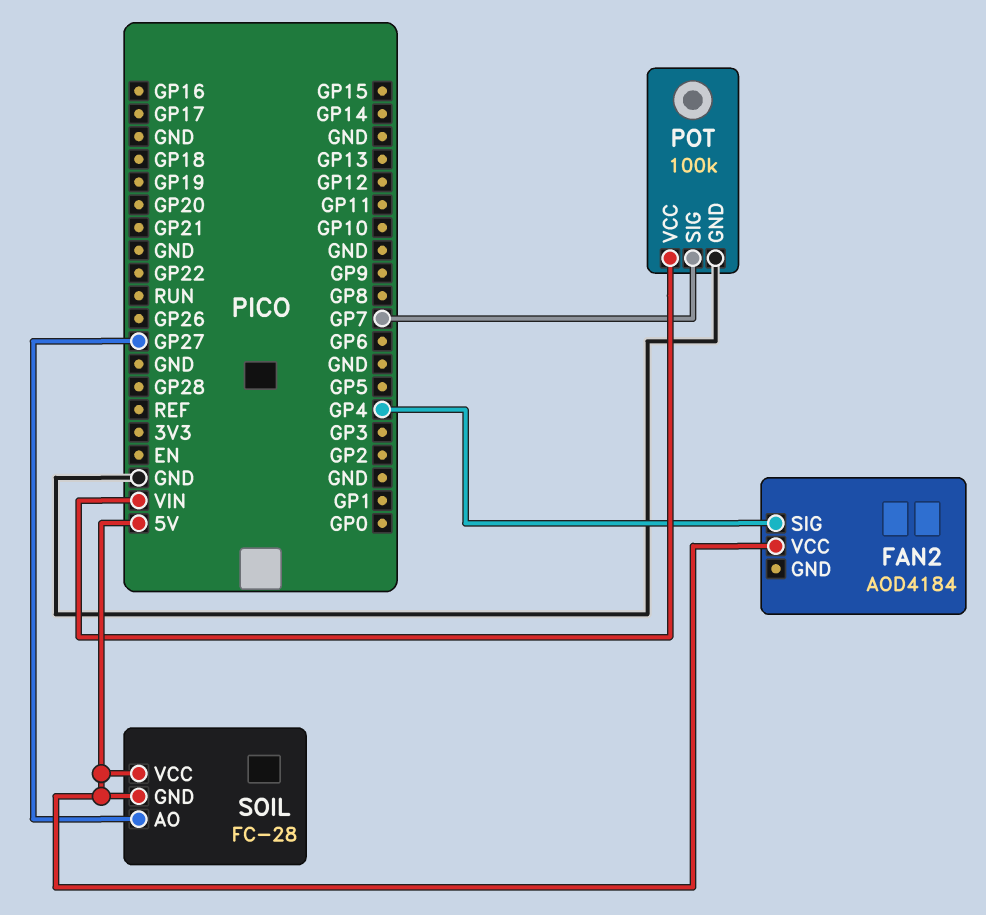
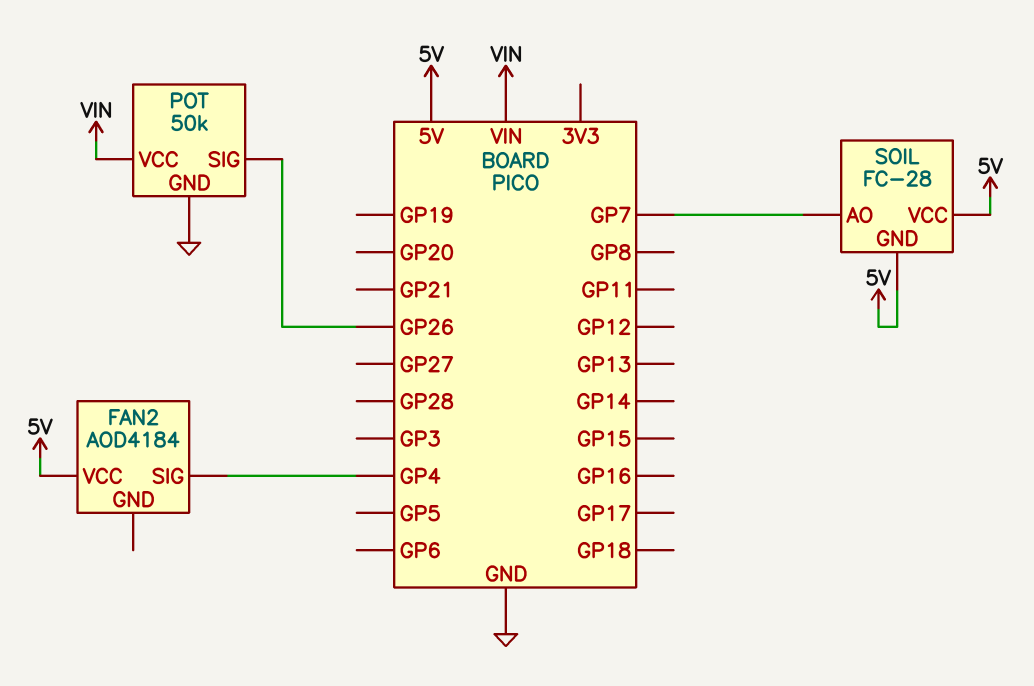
POT: 100k -> 50k
POT pin SIG: GP7 -> GP26
SOIL pin AO: GP27 -> GP7

